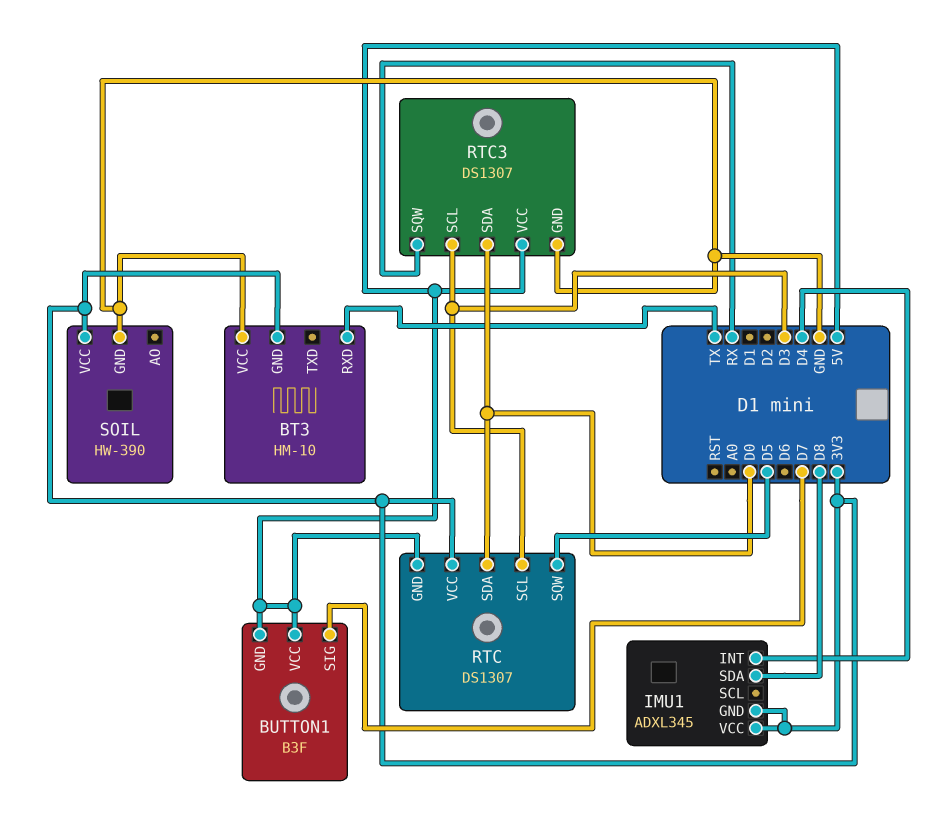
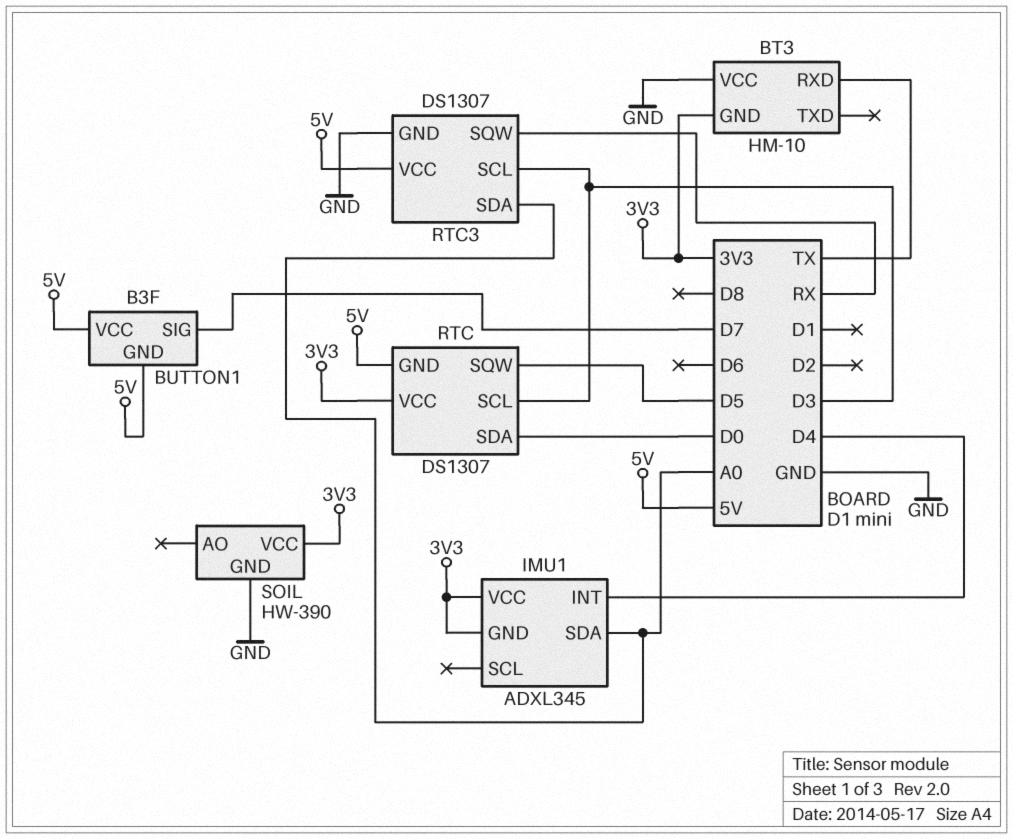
IMU1 pin SDA: D8 -> A0
RTC3 pin SDA: D0 -> A0

